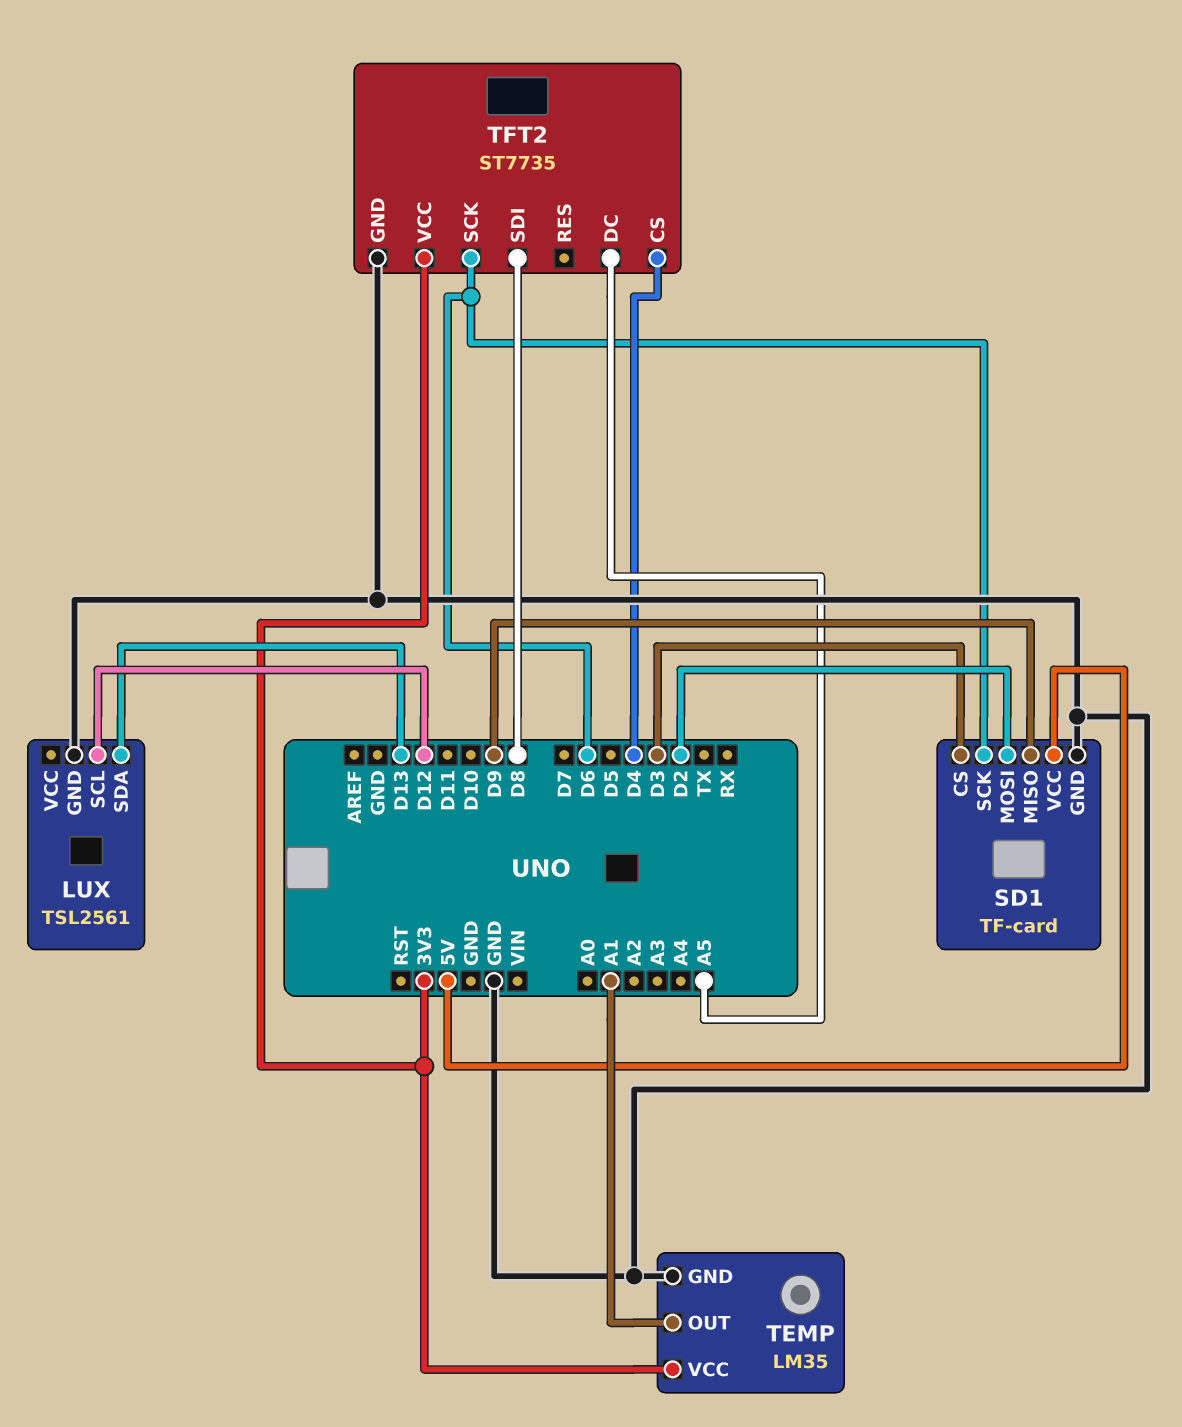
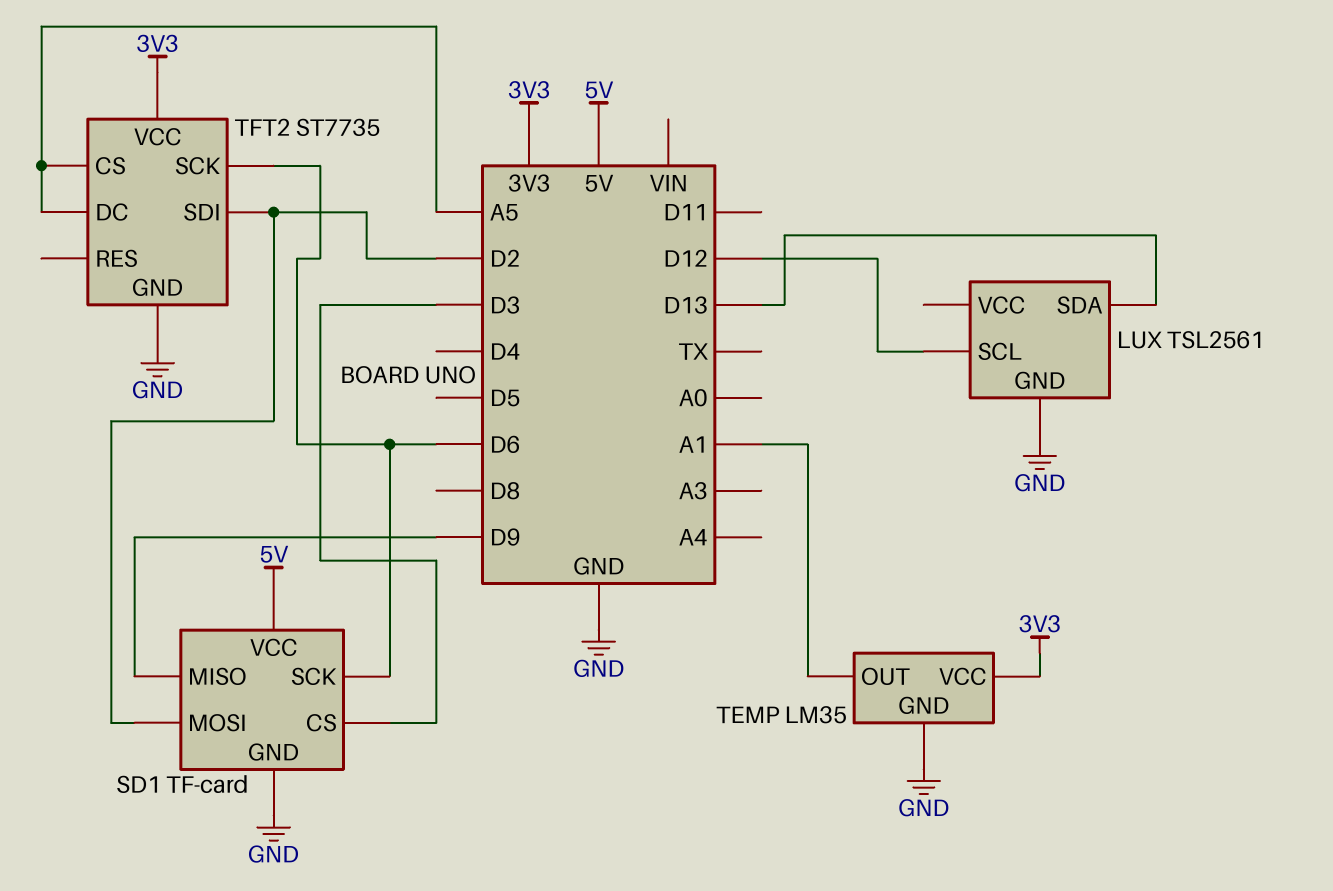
TFT2 pin CS: D4 -> A5
TFT2 pin SDI: D8 -> D2

